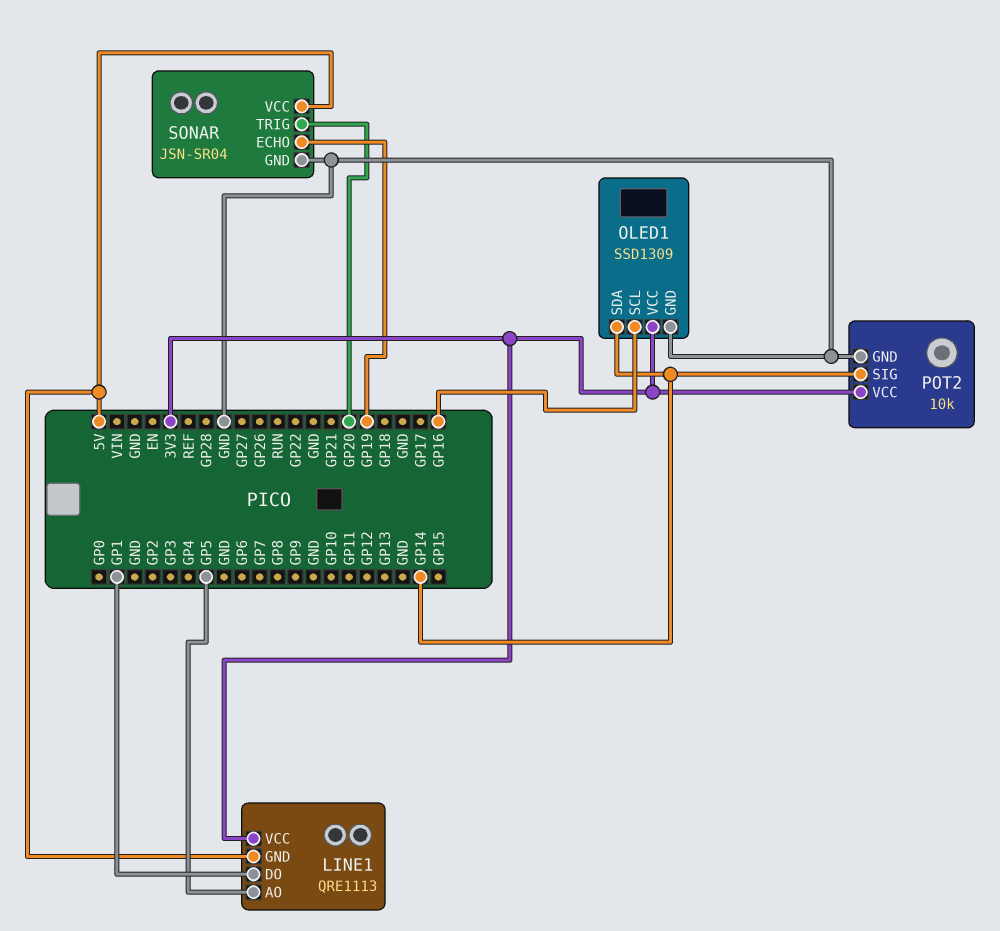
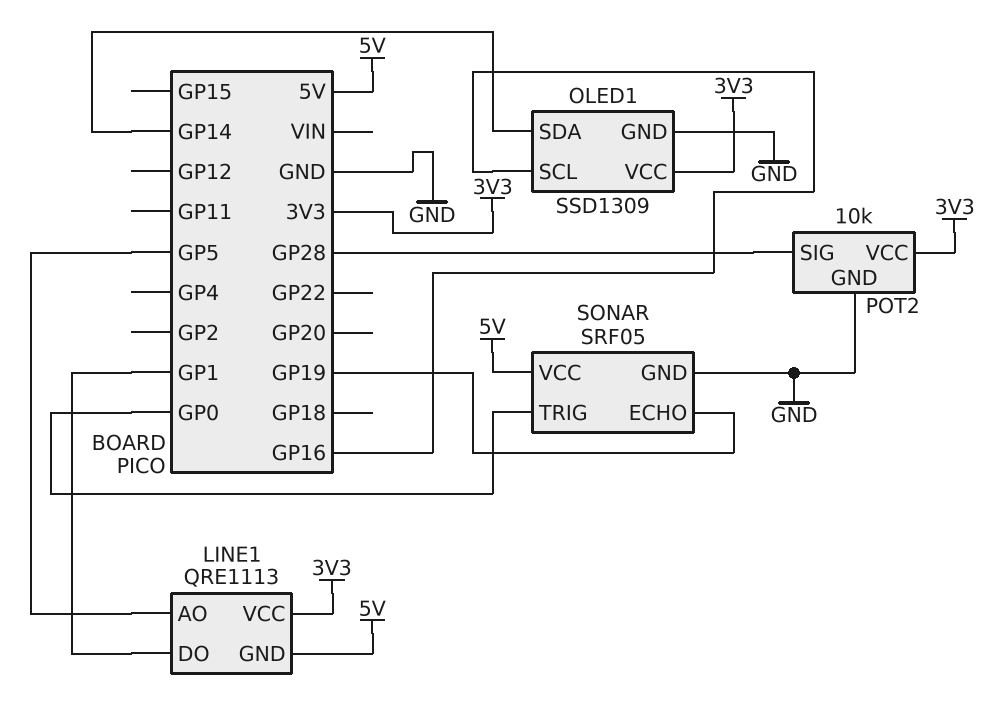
POT2 pin SIG: GP14 -> GP28
SONAR: JSN-SR04 -> SRF05
SONAR pin TRIG: GP20 -> GP0

